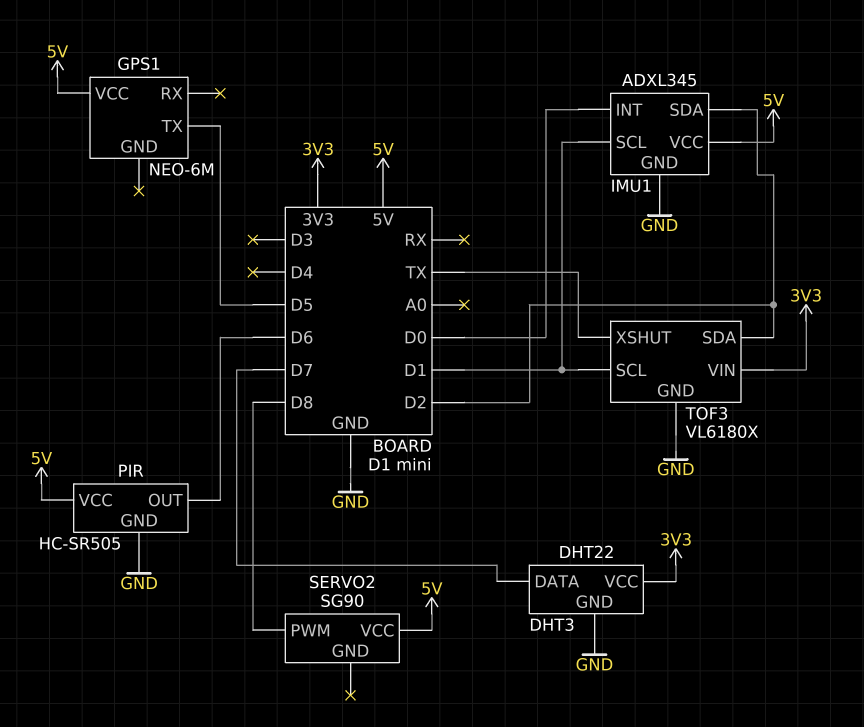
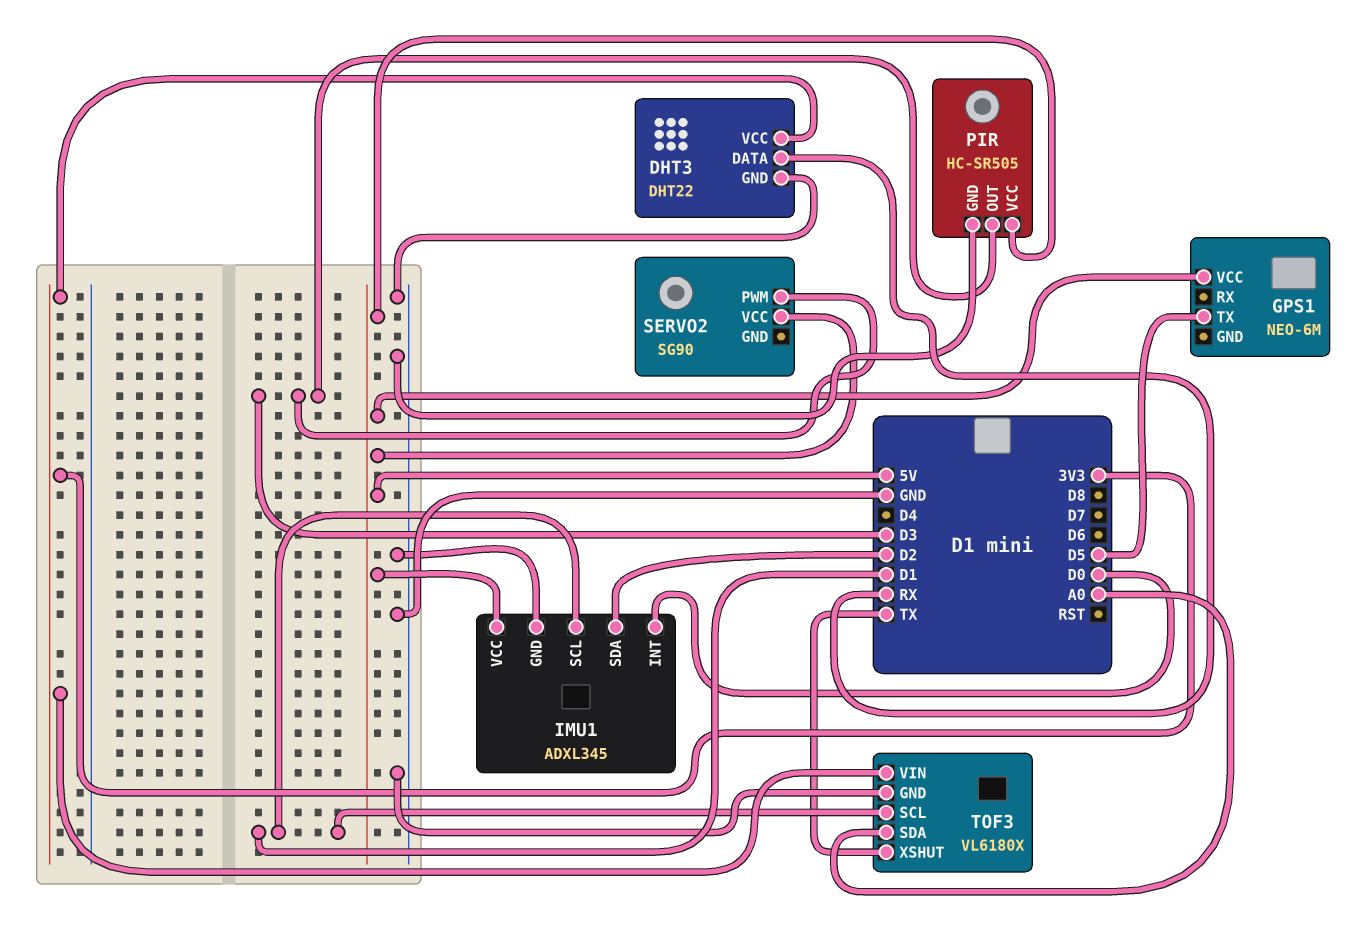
DHT3 pin DATA: D7 -> RX
PIR pin OUT: D6 -> D3
SERVO2 pin PWM: D8 -> D3
TOF3 pin SDA: D2 -> A0

